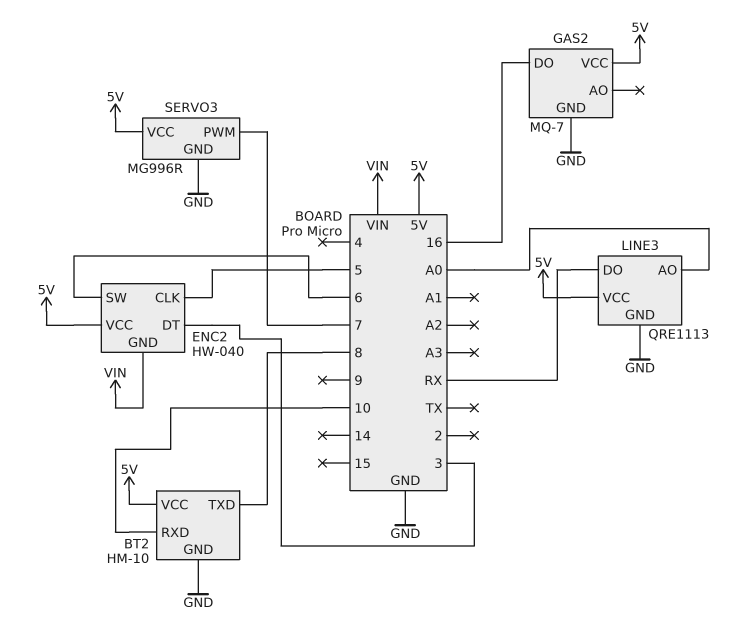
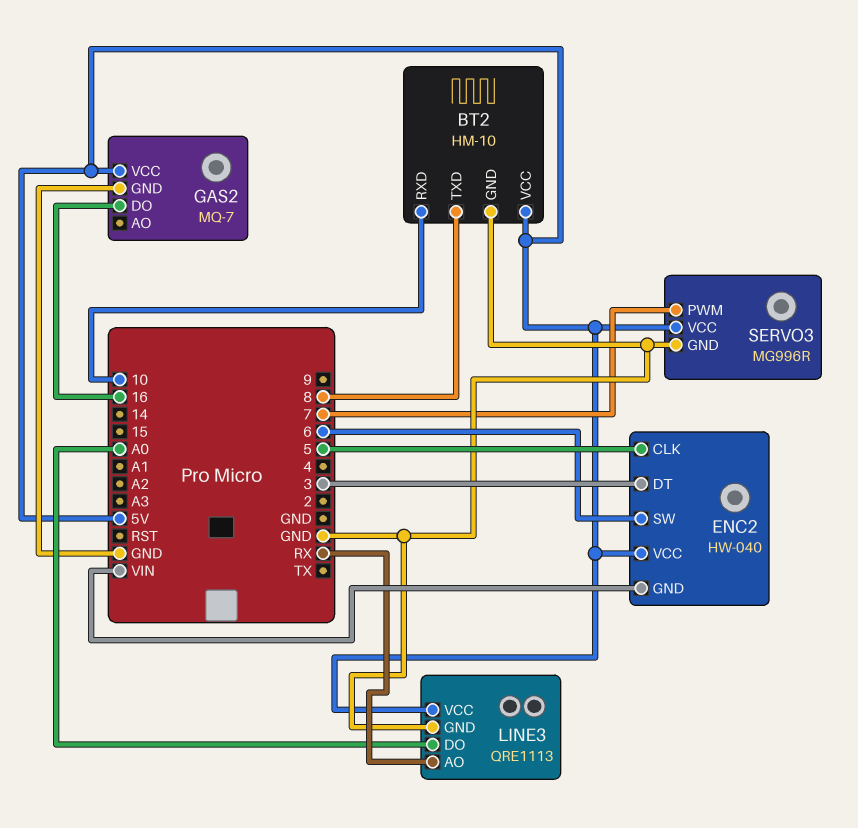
LINE3 pin AO: A0 -> RX
LINE3 pin DO: RX -> A0

